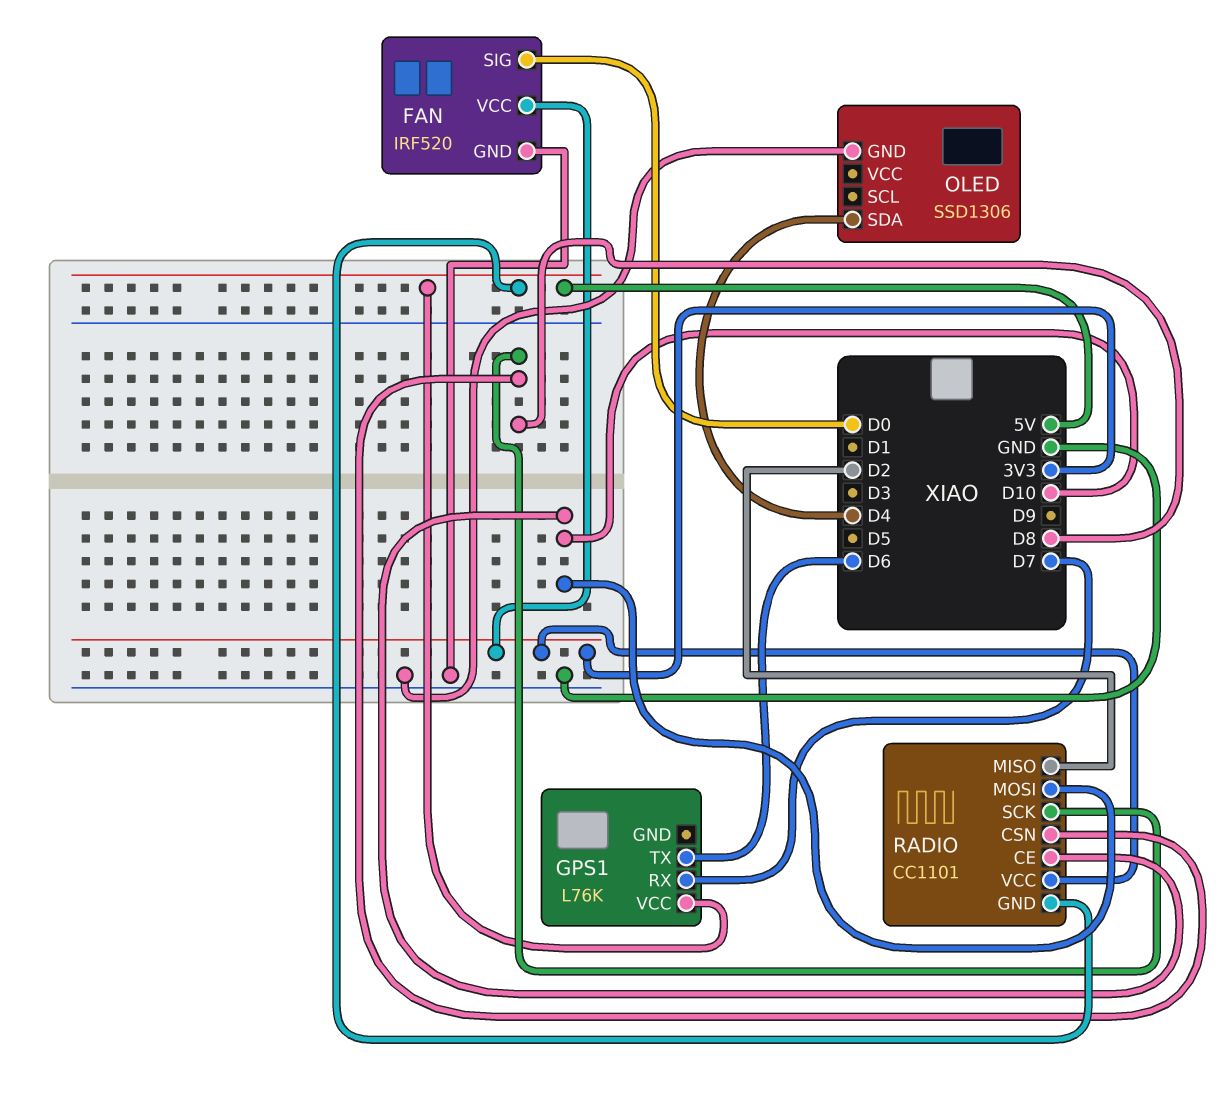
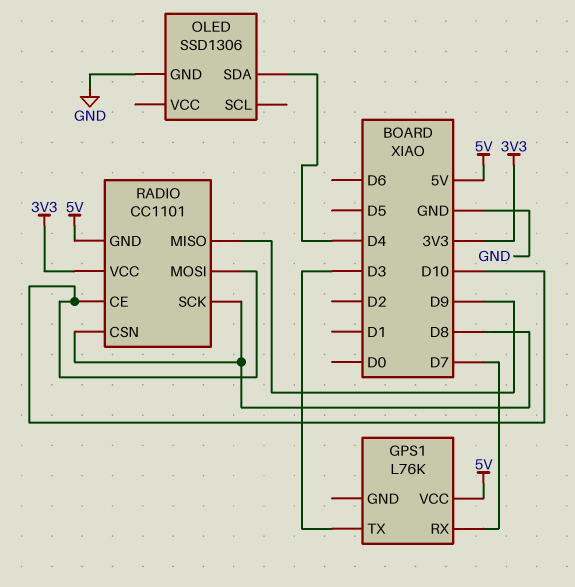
FAN: IRF520 -> none
FAN pin GND: GND -> none
FAN pin SIG: D0 -> none
FAN pin VCC: 3V3 -> none
GPS1 pin TX: D6 -> D3
RADIO pin MISO: D2 -> D9

